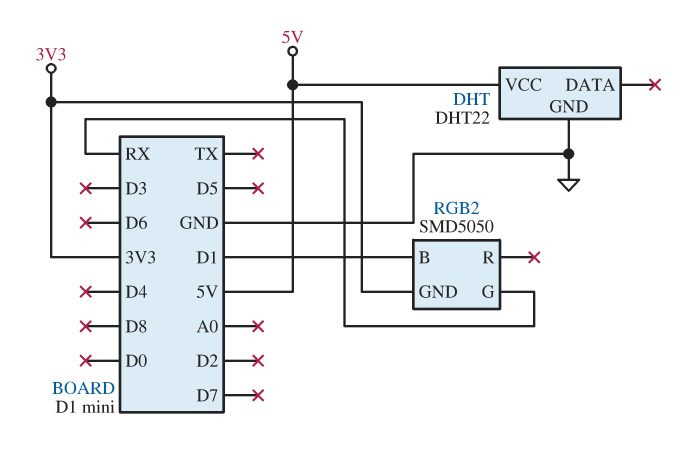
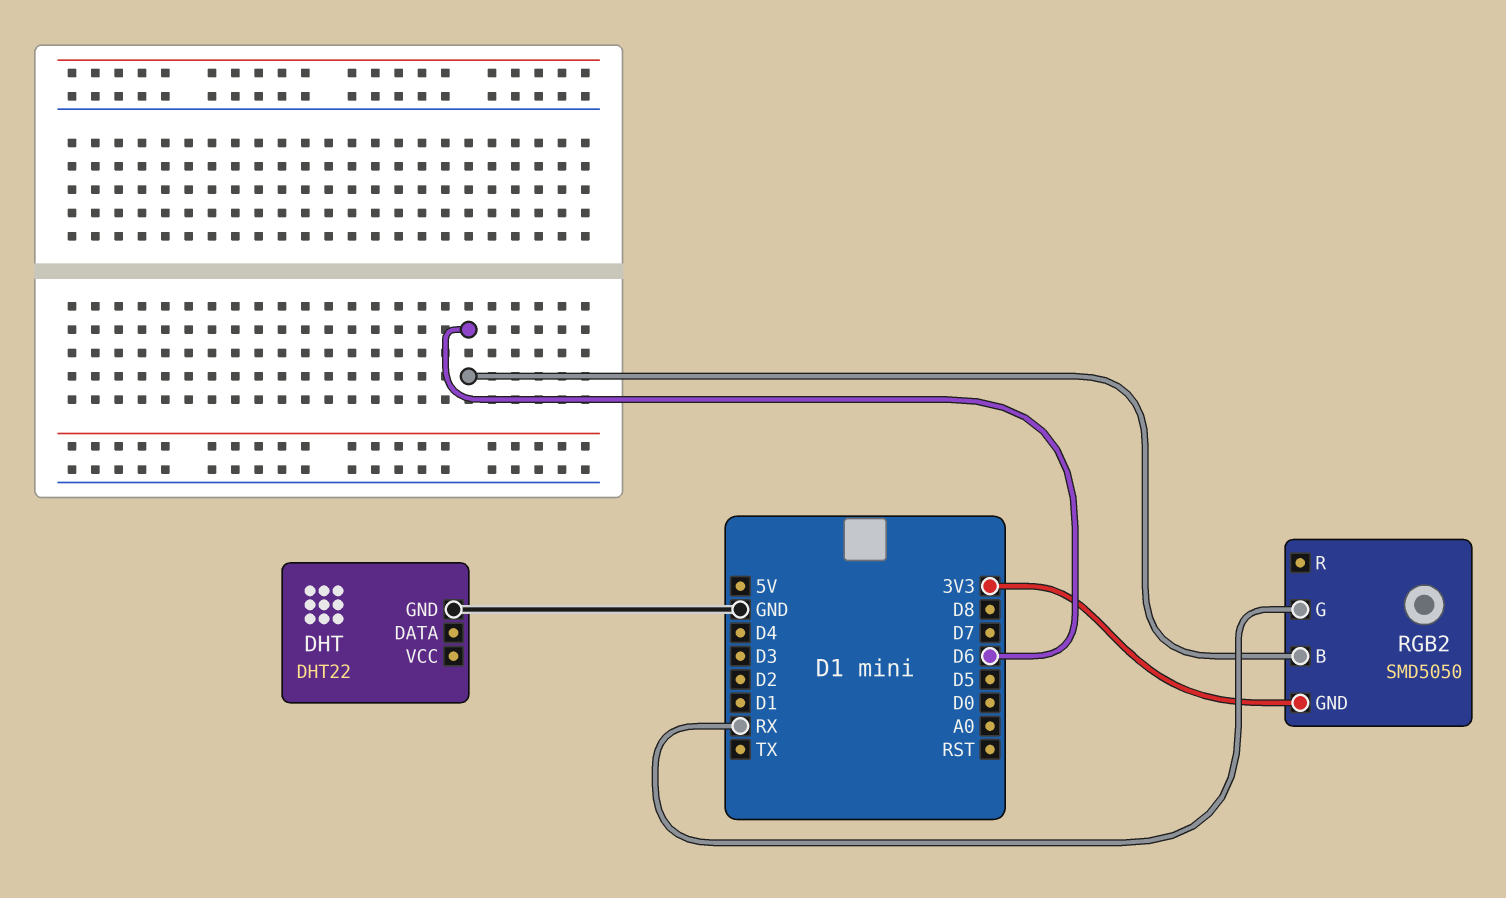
DHT pin VCC: 5V -> none
RGB2 pin B: D1 -> D6

